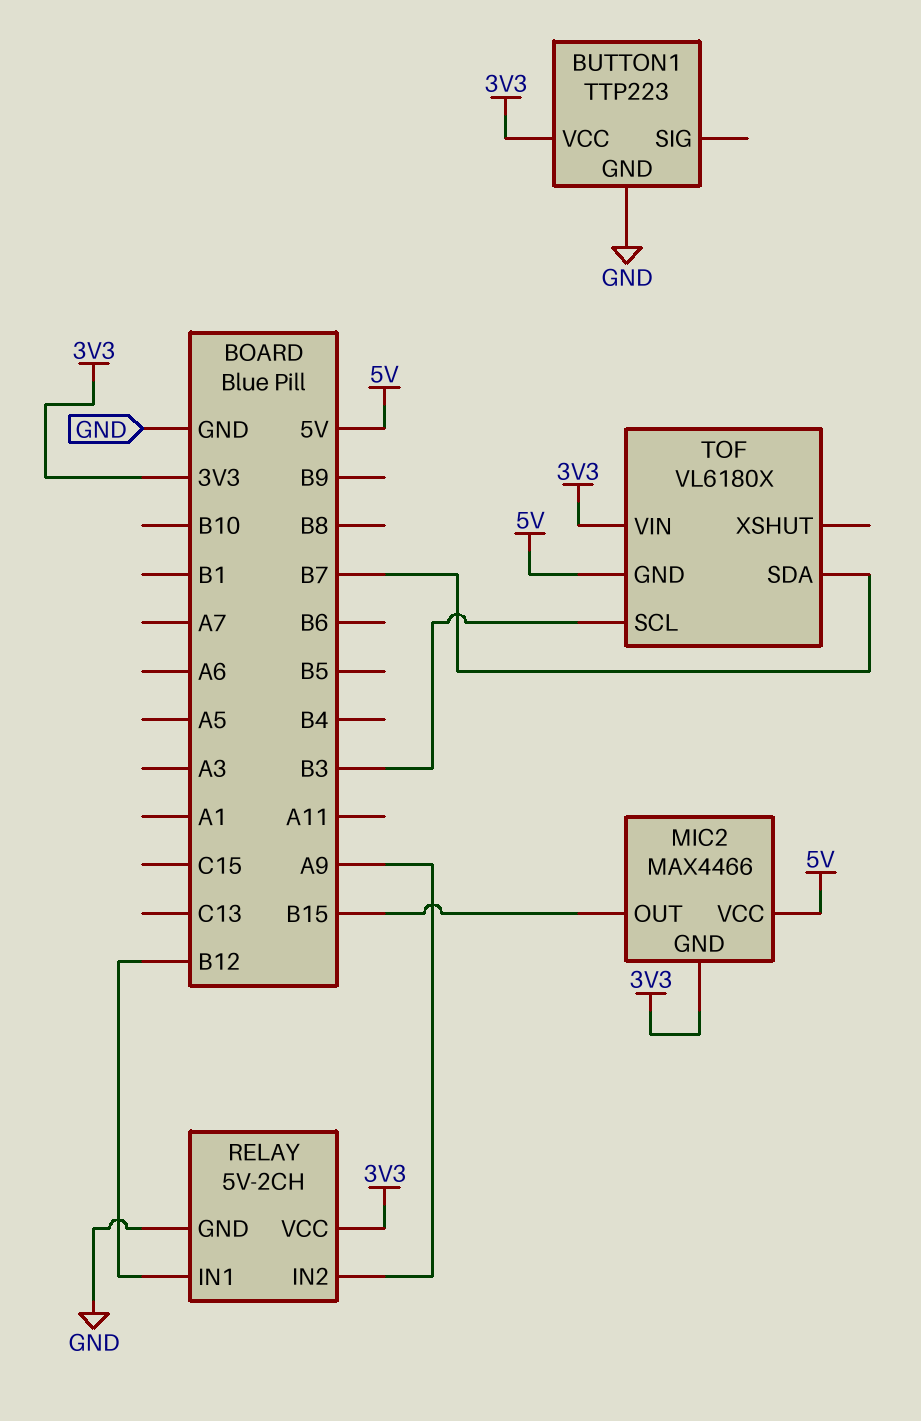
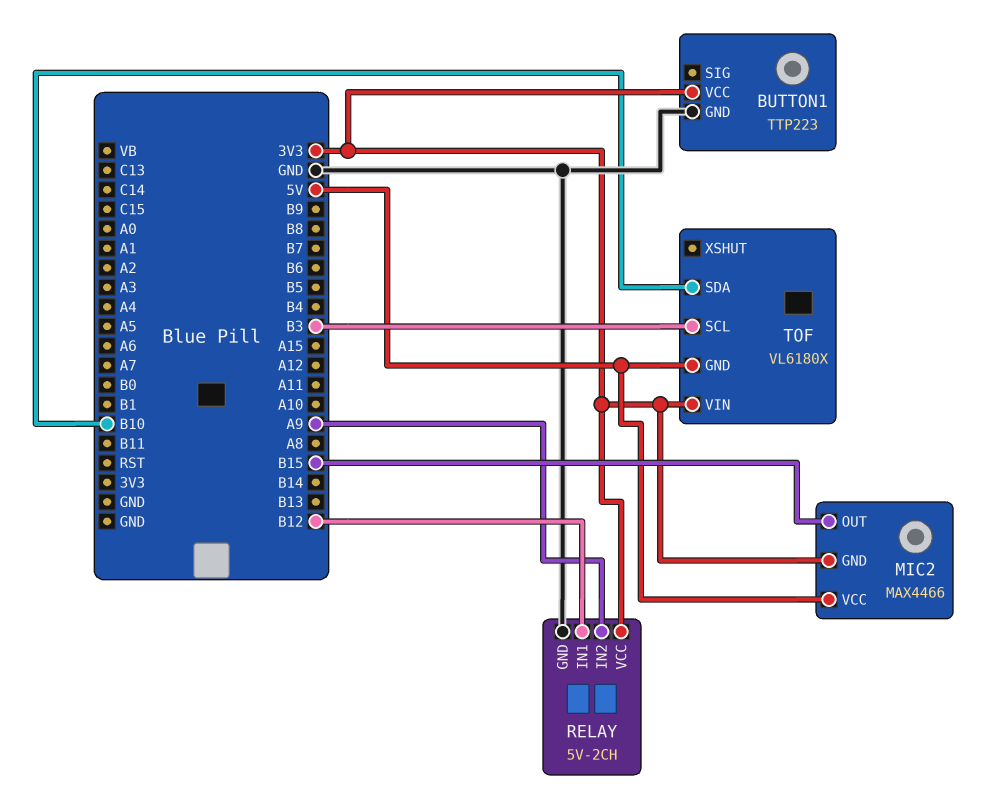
TOF pin SDA: B7 -> B10

